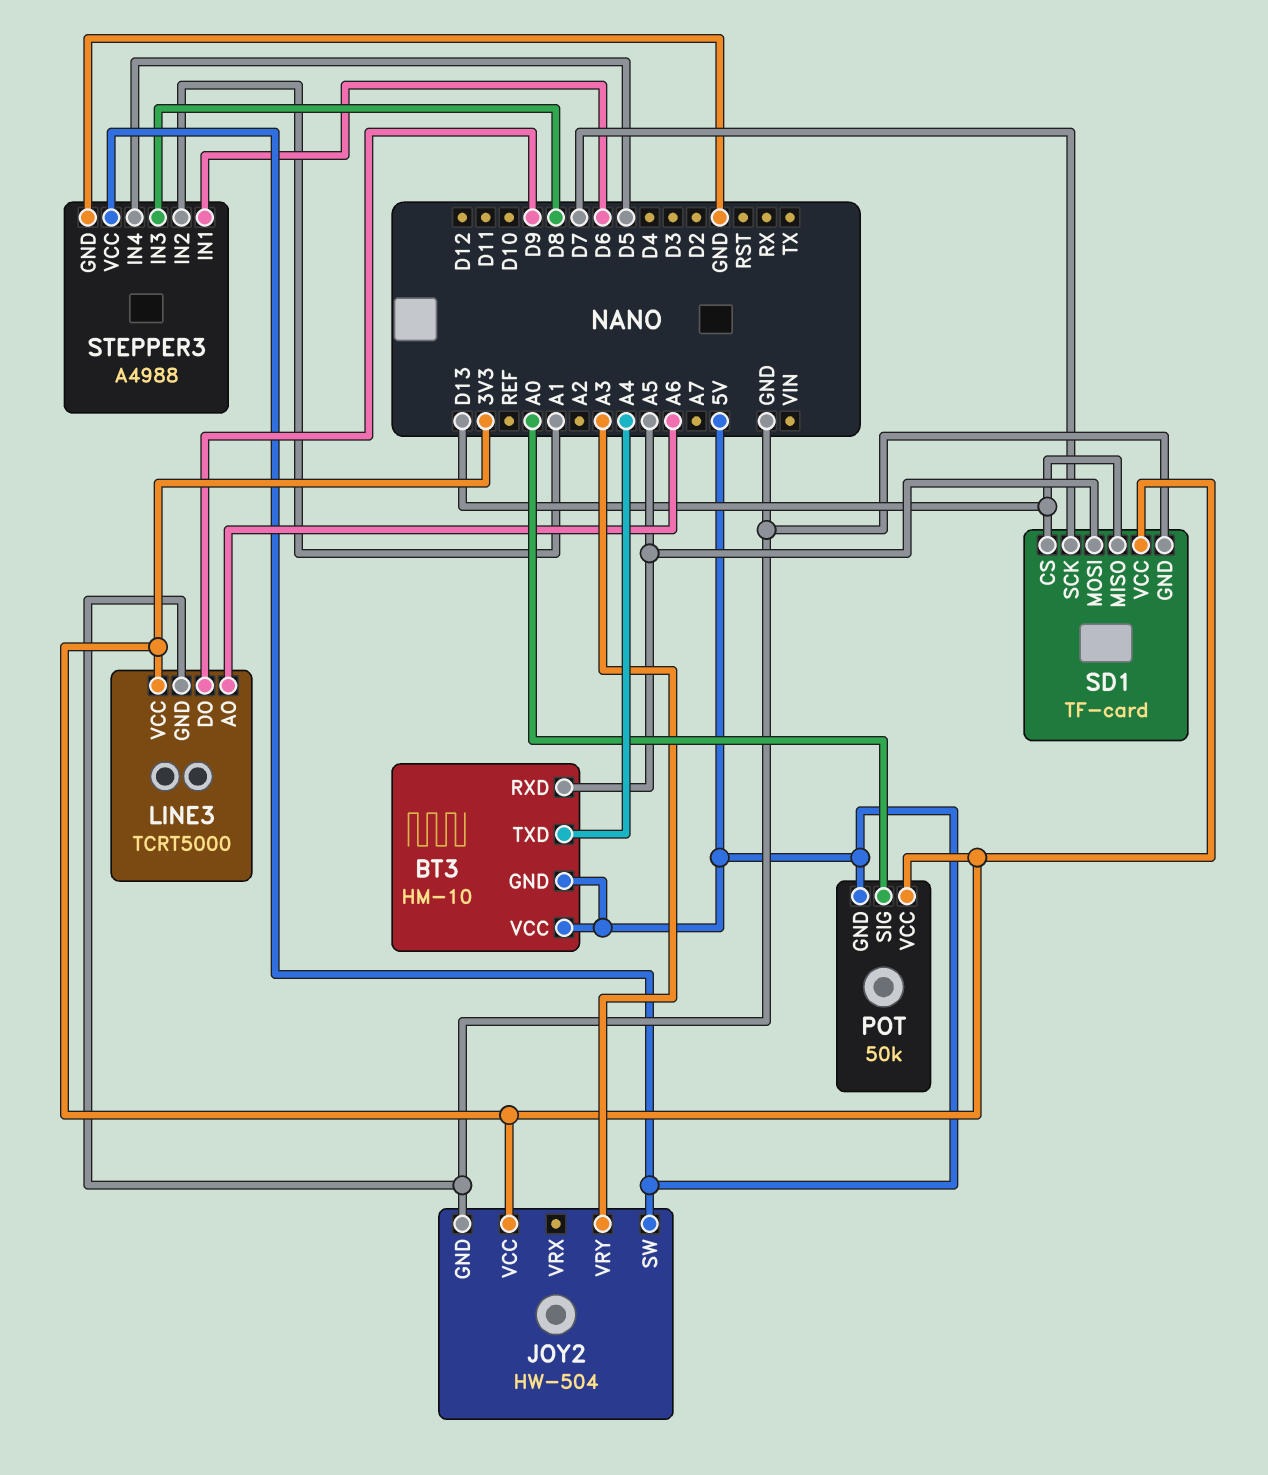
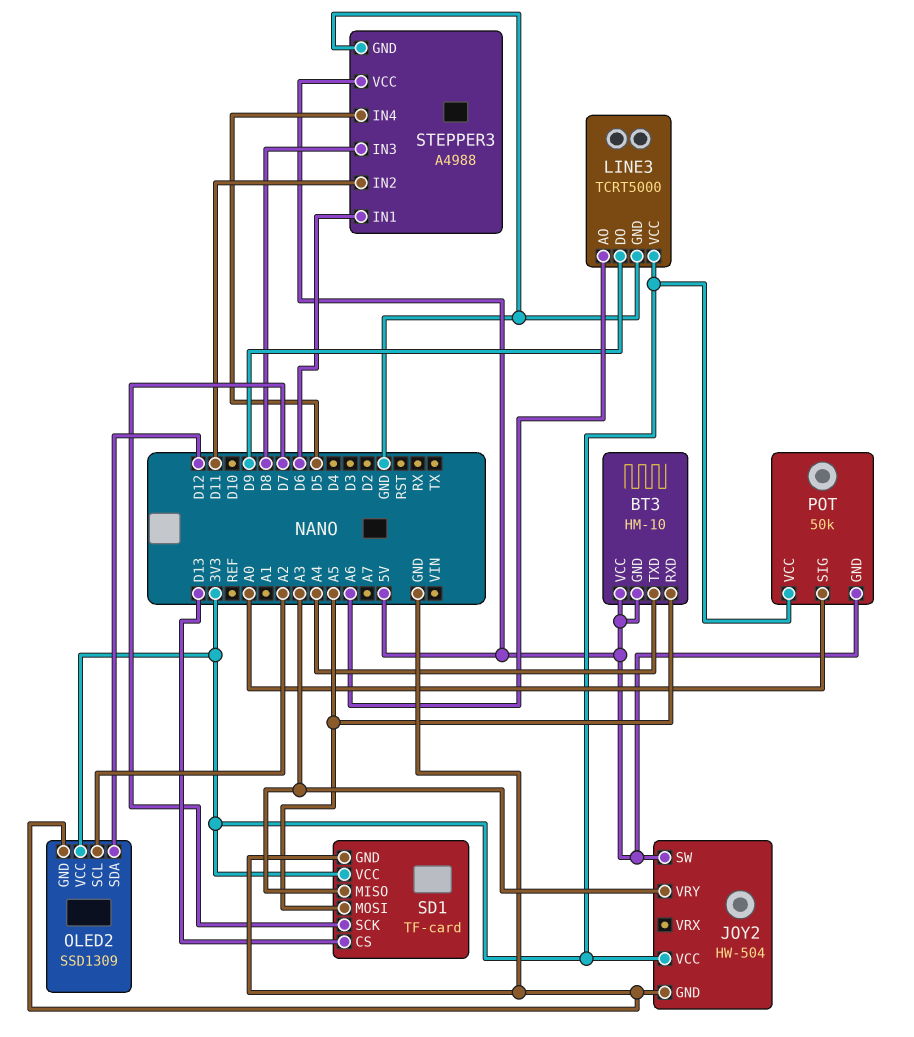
OLED2: none -> SSD1309
OLED2 pin GND: none -> GND
OLED2 pin SCL: none -> A2
OLED2 pin SDA: none -> D12
OLED2 pin VCC: none -> 3V3
SD1 pin MISO: D13 -> A3
STEPPER3 pin IN2: A1 -> D11

